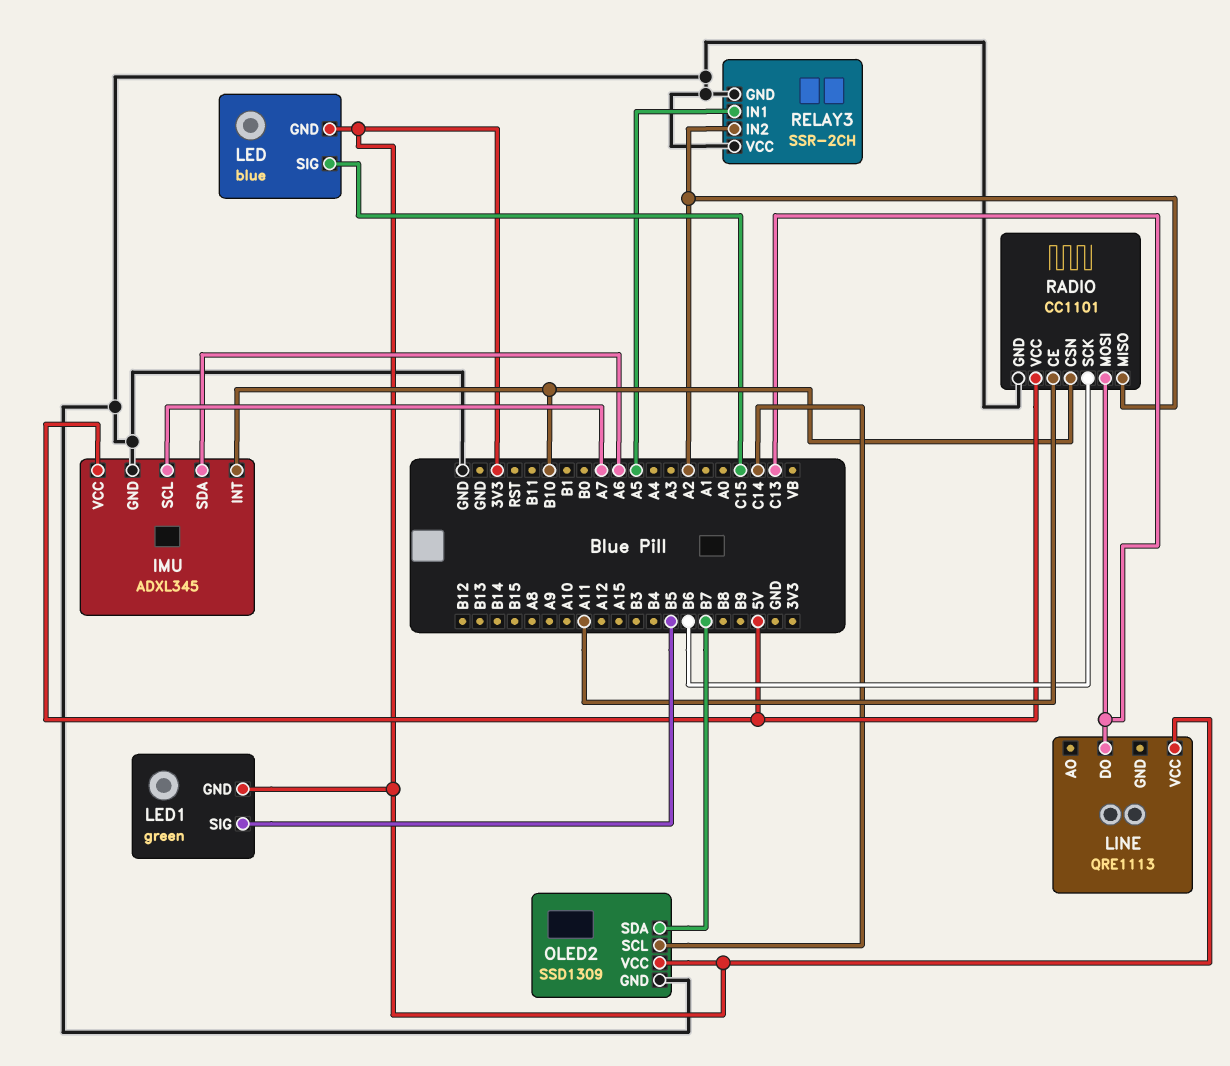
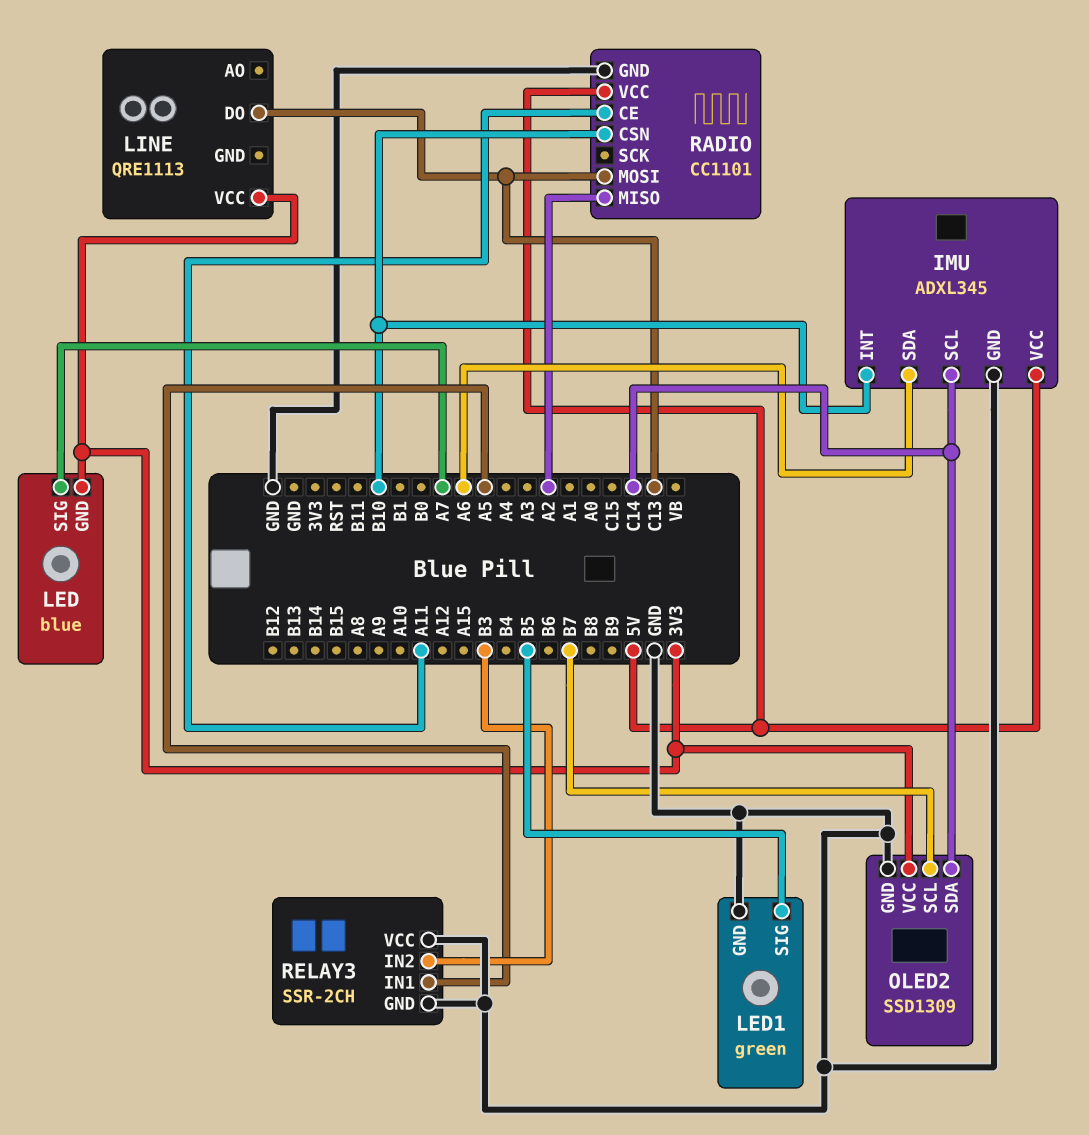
IMU pin SCL: A7 -> C14
LED pin SIG: C15 -> A7
LED1 pin GND: 3V3 -> GND
OLED2 pin SCL: C14 -> B7
OLED2 pin SDA: B7 -> C14
RADIO pin SCK: B6 -> none
RELAY3 pin IN2: A2 -> B3

